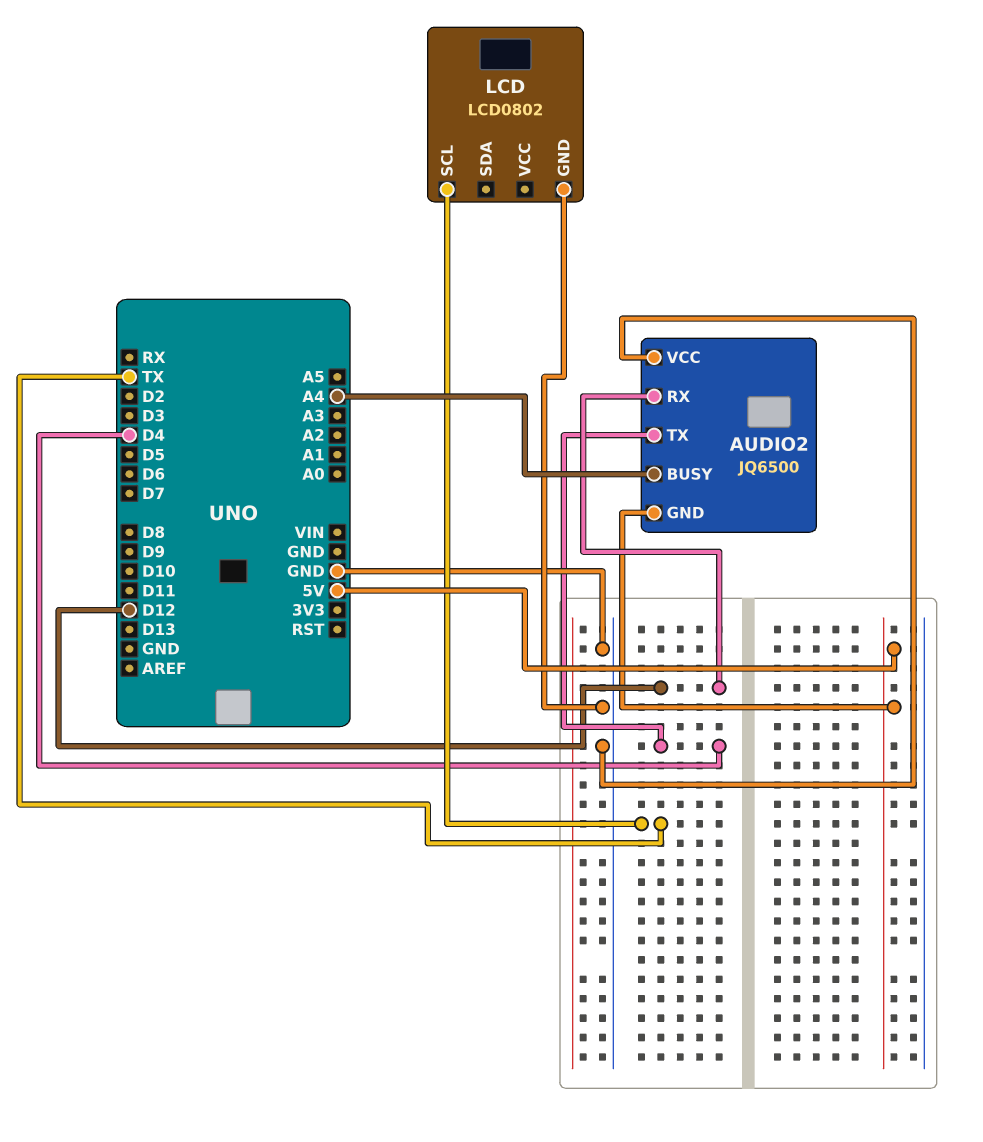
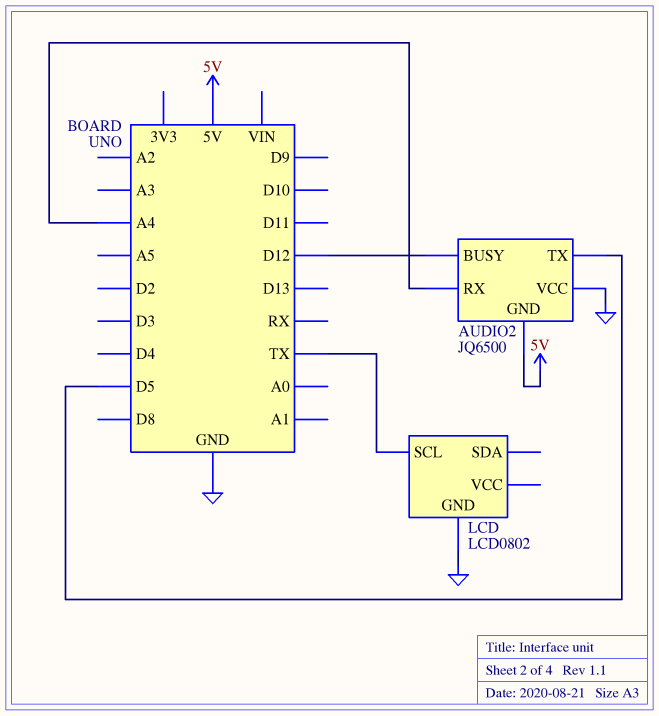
AUDIO2 pin BUSY: A4 -> D12
AUDIO2 pin RX: D12 -> A4
AUDIO2 pin TX: D4 -> D5

